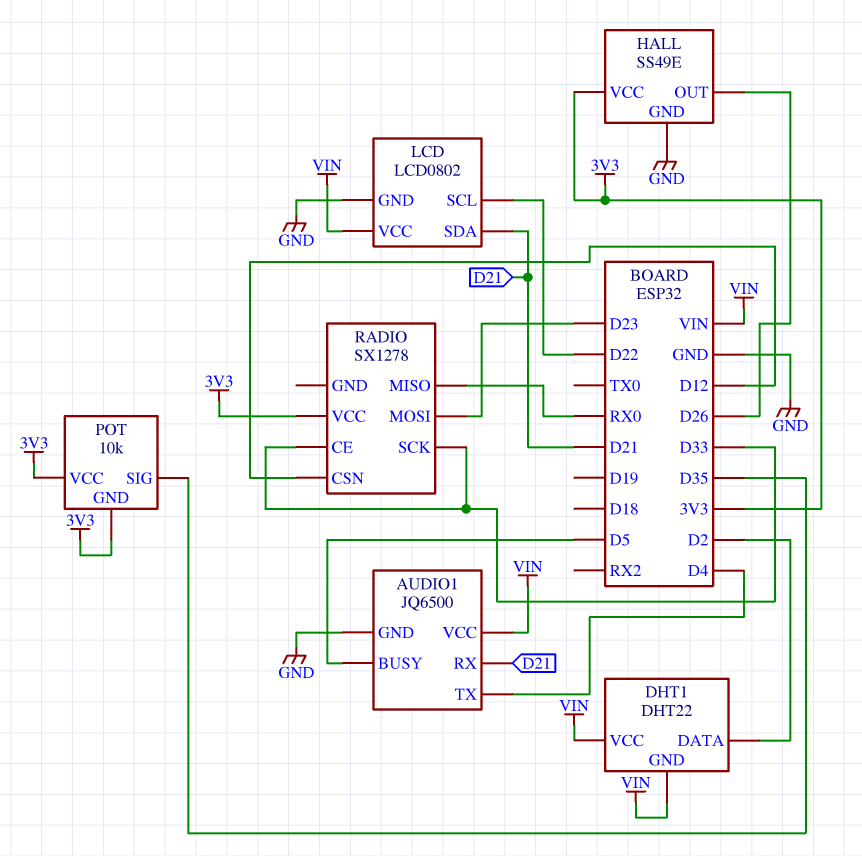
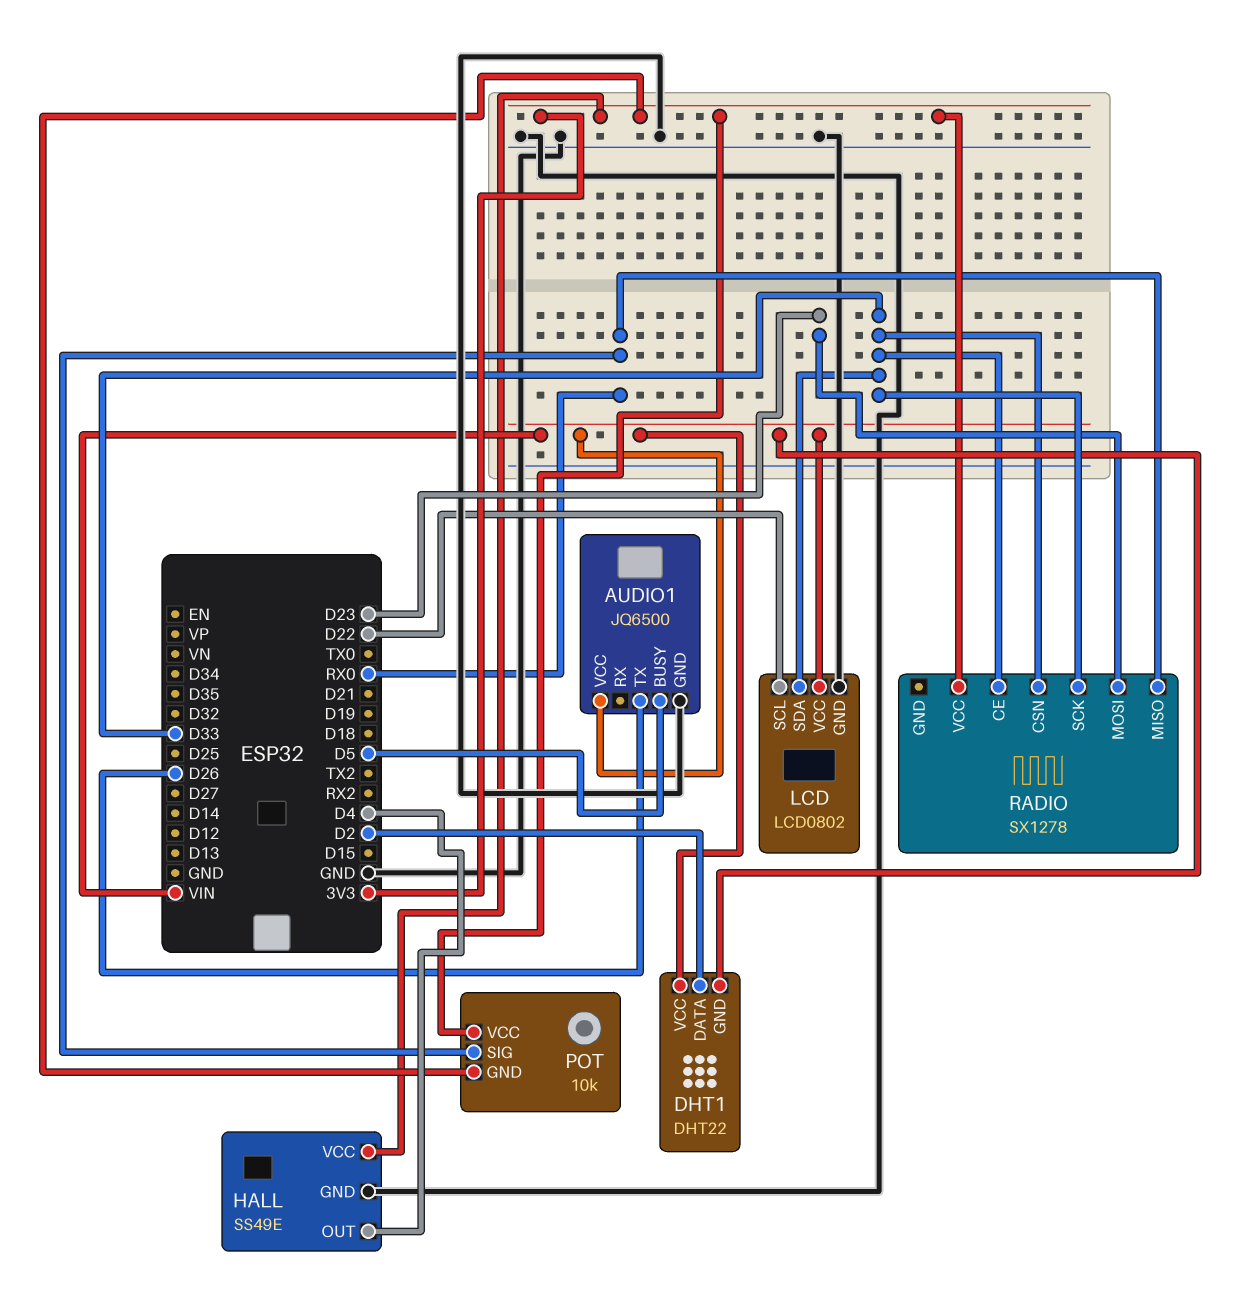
AUDIO1 pin RX: D21 -> none
AUDIO1 pin TX: D4 -> D26
HALL pin OUT: D26 -> D4
LCD pin SDA: D21 -> D33
POT pin SIG: D35 -> RX0
RADIO pin CSN: D12 -> D33

